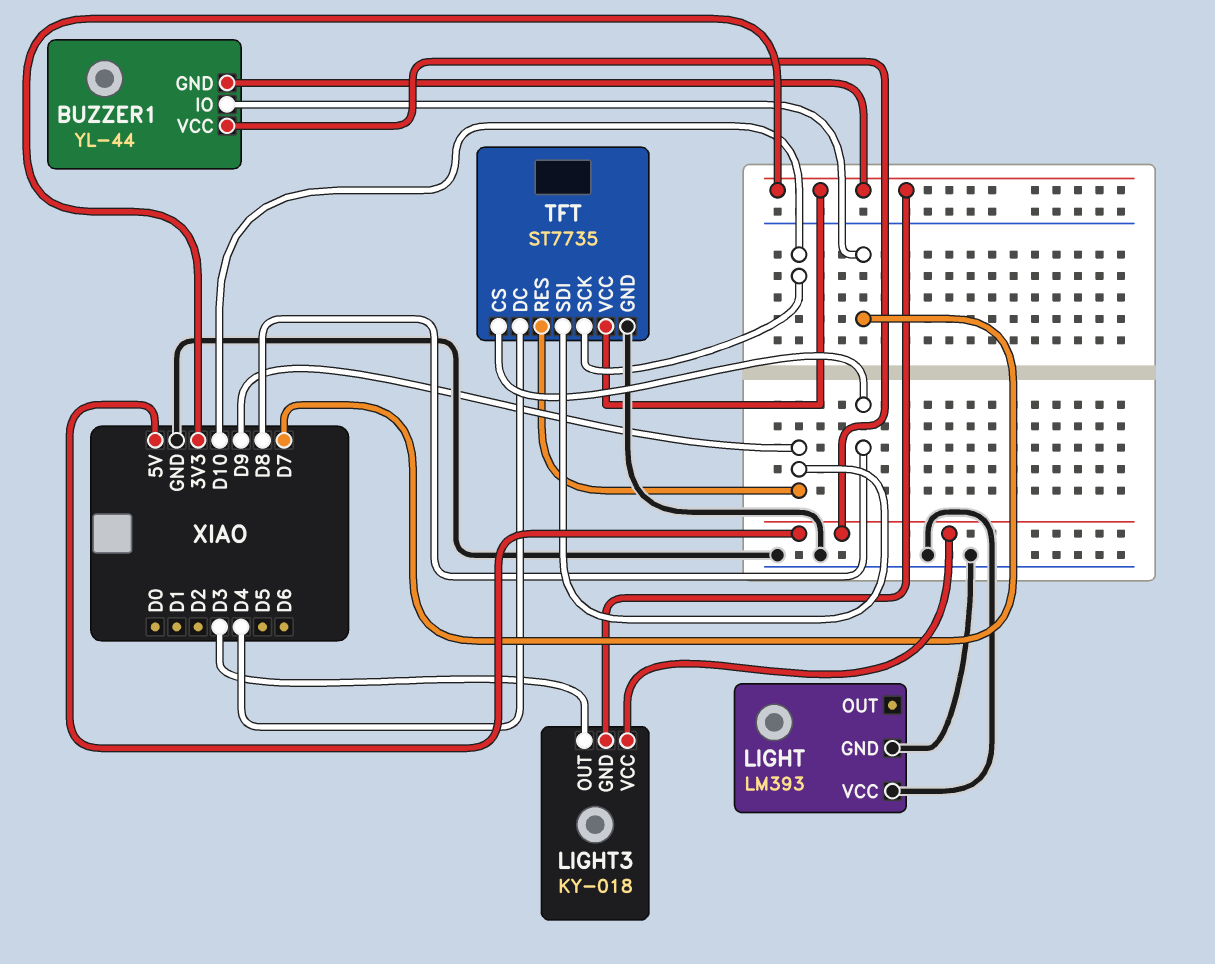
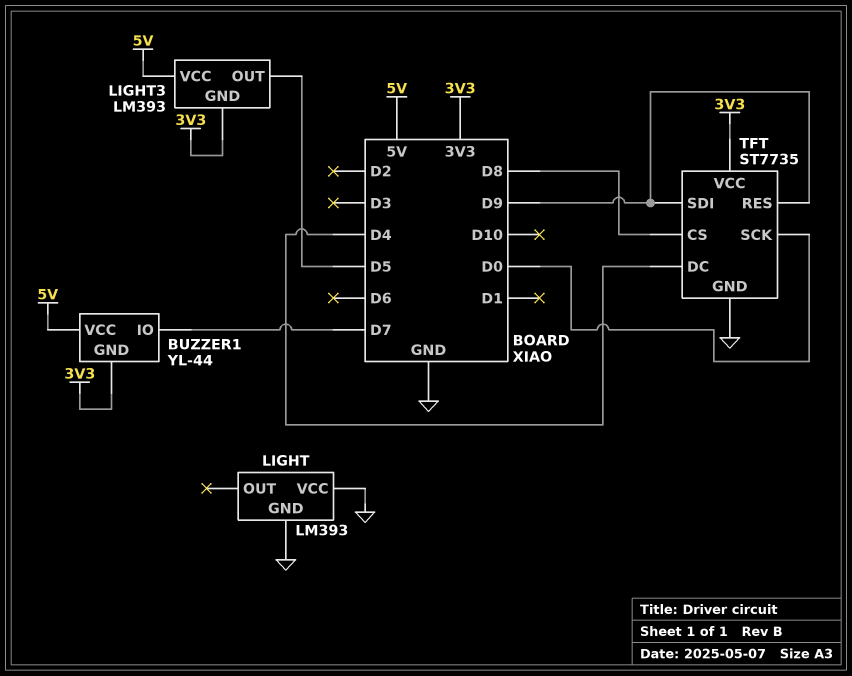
LIGHT3: KY-018 -> LM393
LIGHT3 pin OUT: D3 -> D5
TFT pin SCK: D10 -> D0

